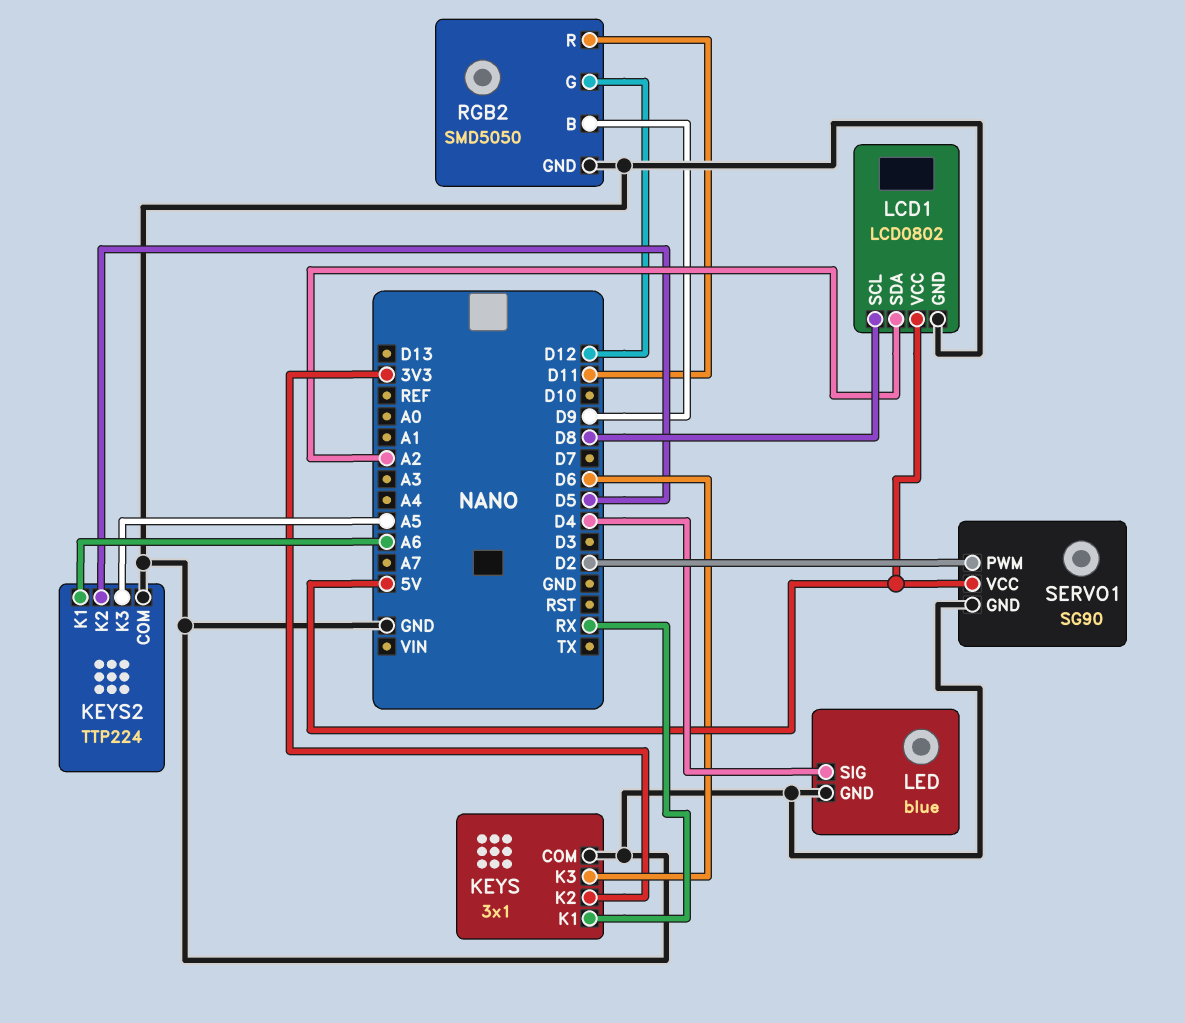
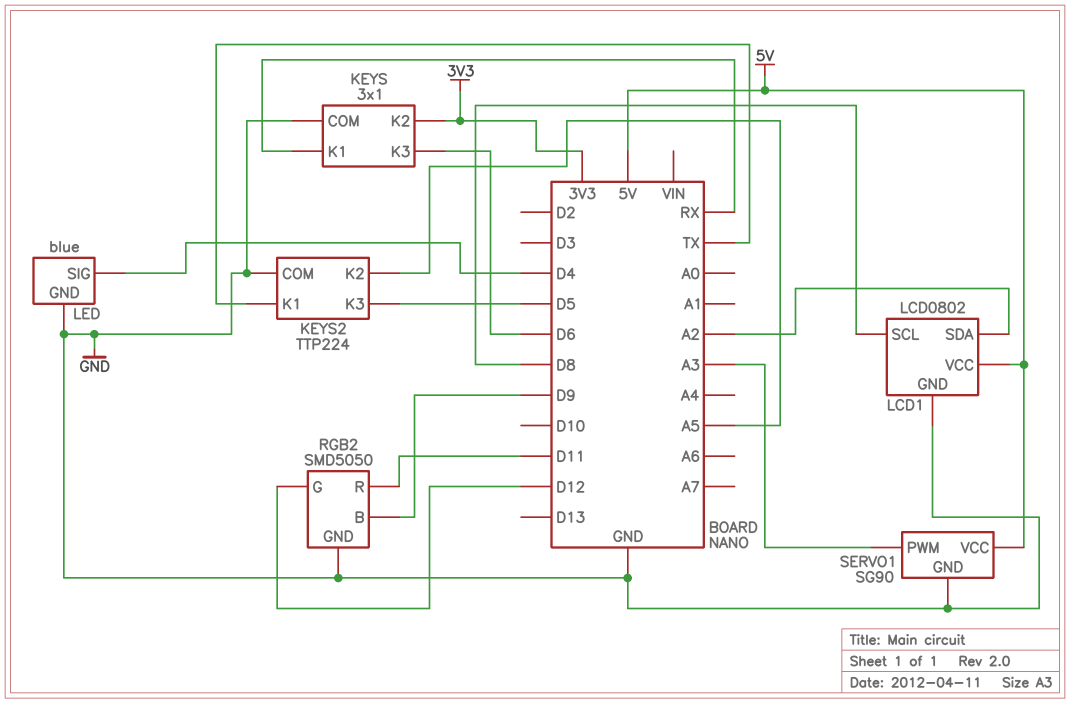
KEYS2 pin K1: A6 -> TX
KEYS2 pin K2: D5 -> A5
KEYS2 pin K3: A5 -> D5
SERVO1 pin PWM: D2 -> A3

